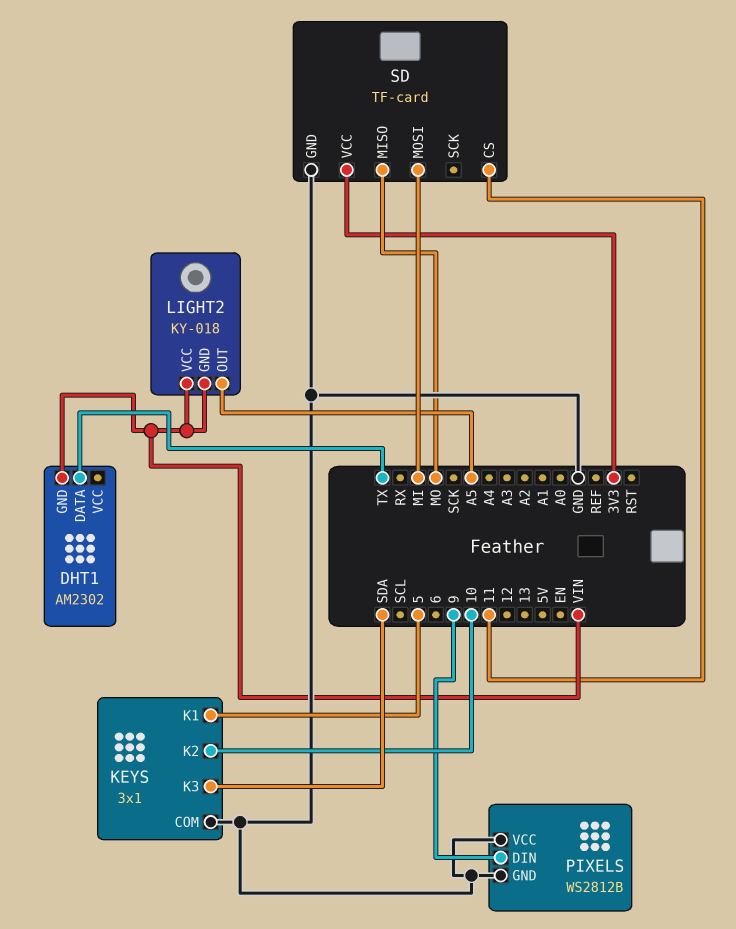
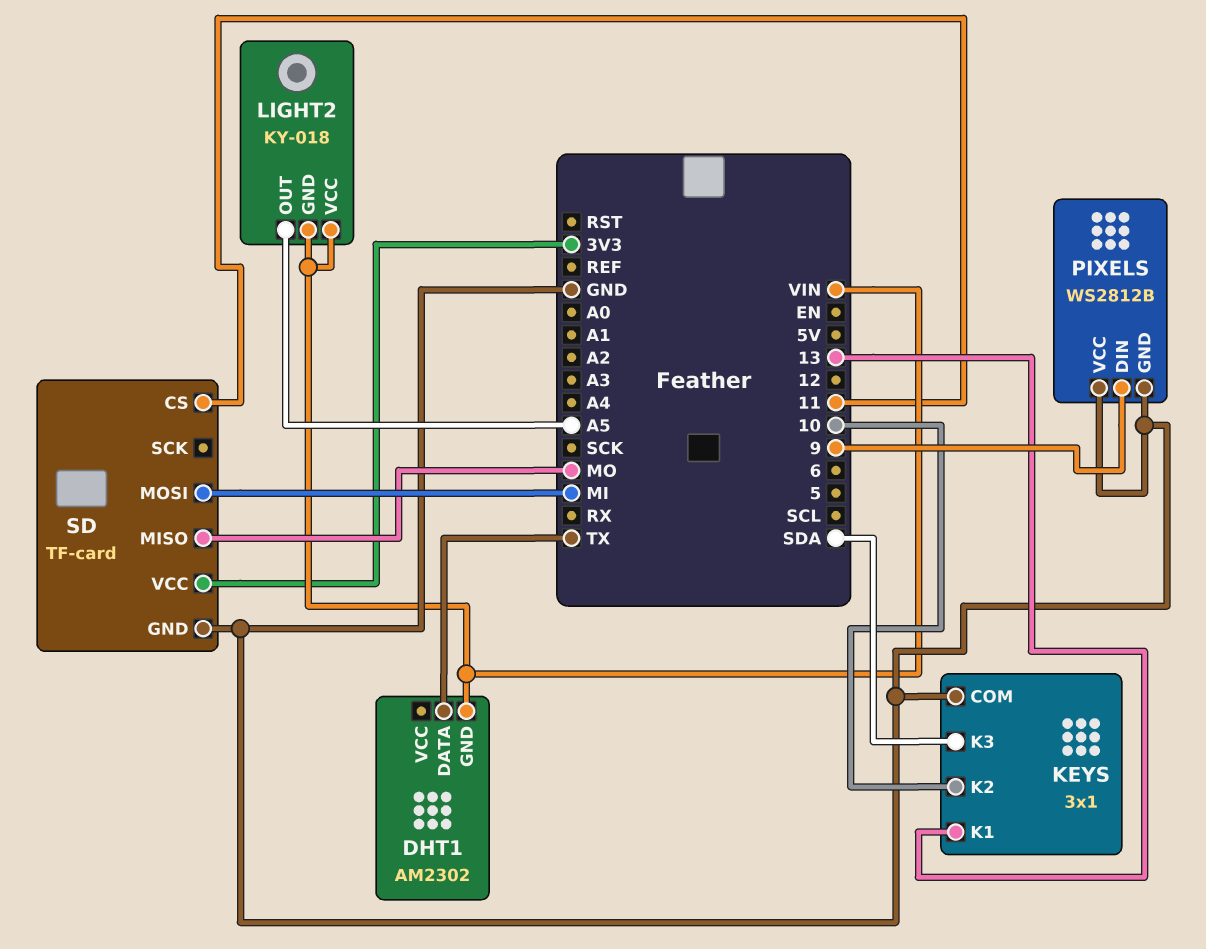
KEYS pin K1: 5 -> 13

